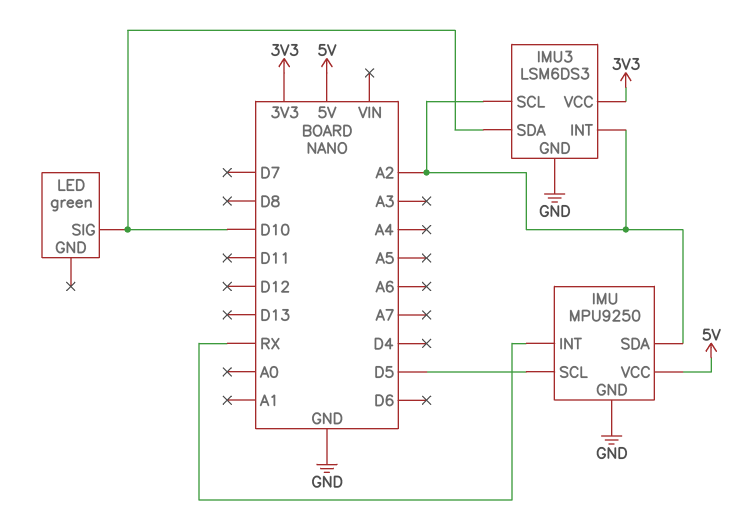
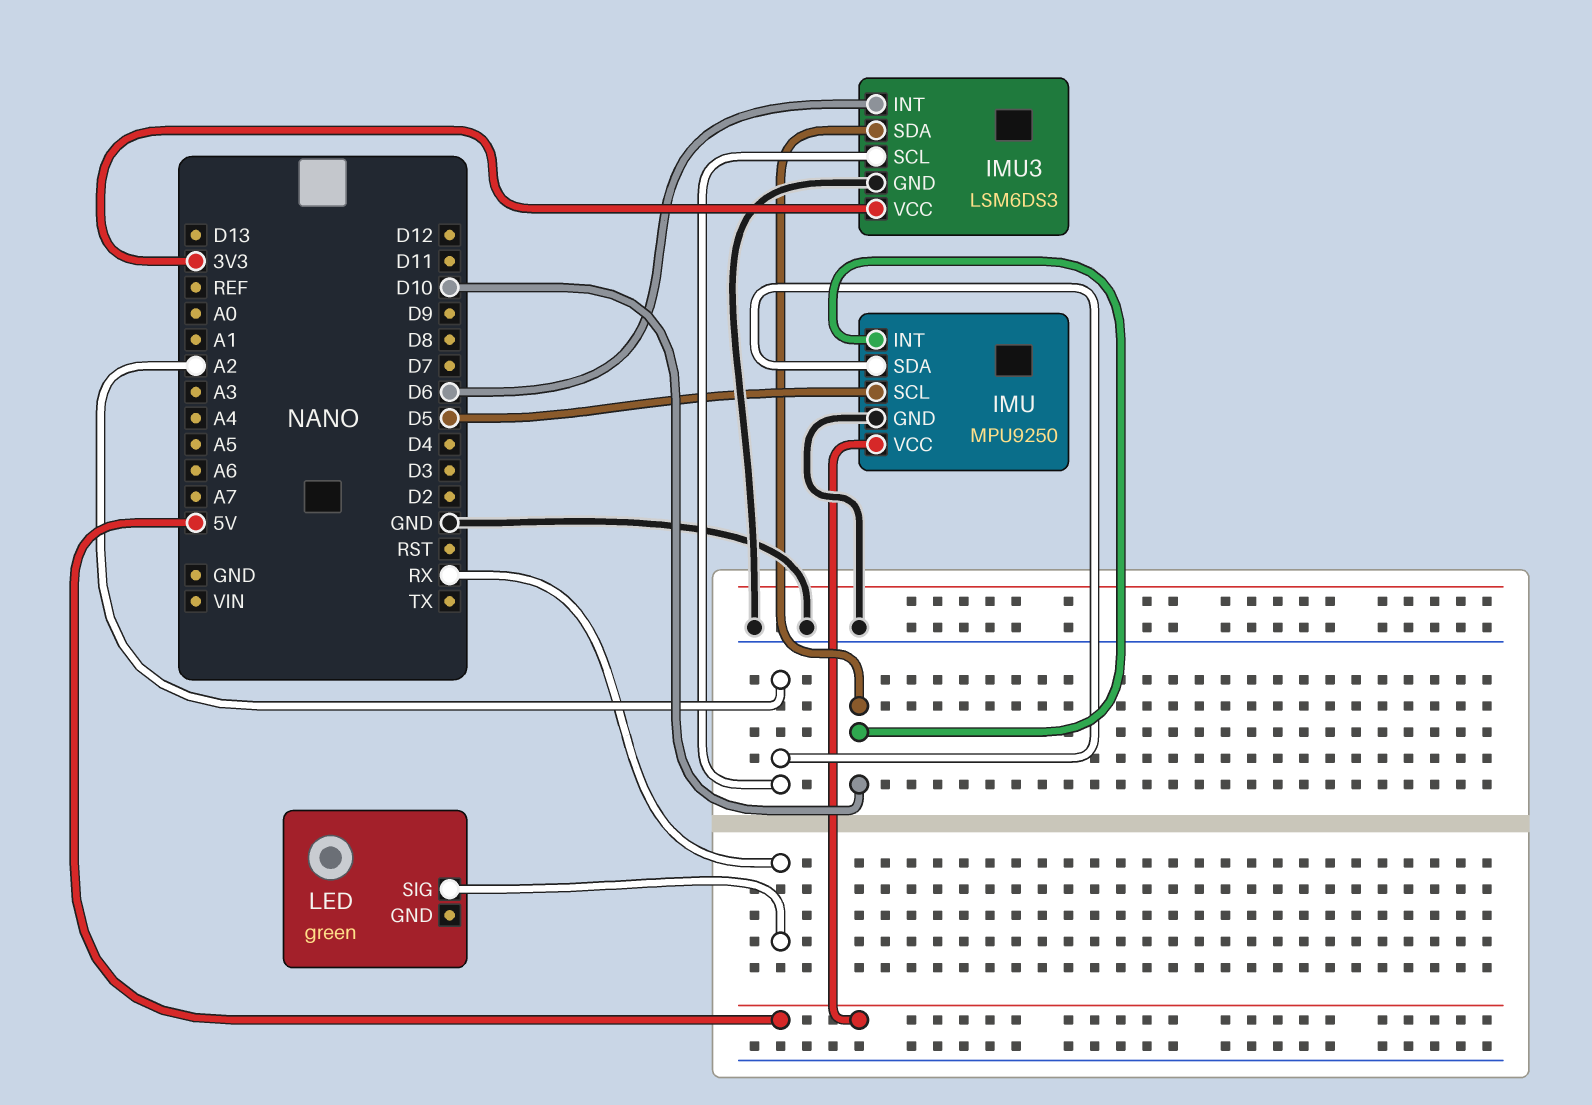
IMU pin INT: RX -> D10
IMU3 pin INT: A2 -> D6
LED pin SIG: D10 -> RX

